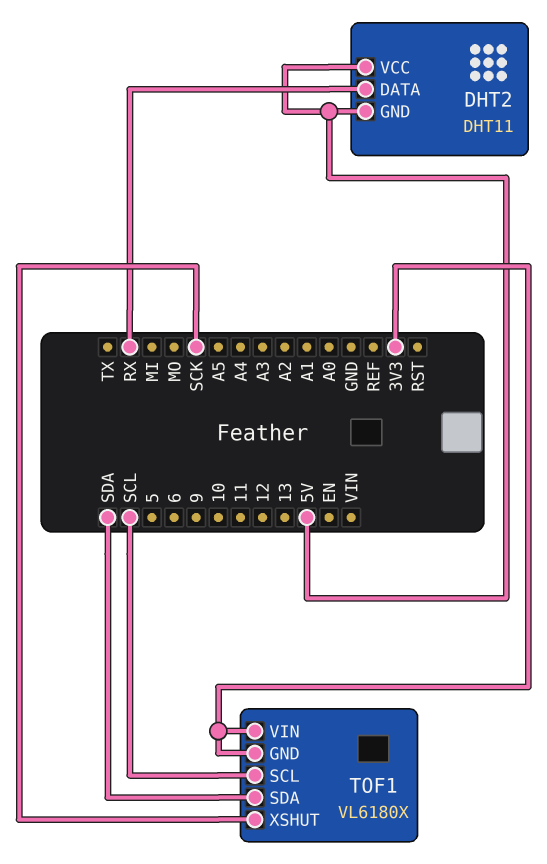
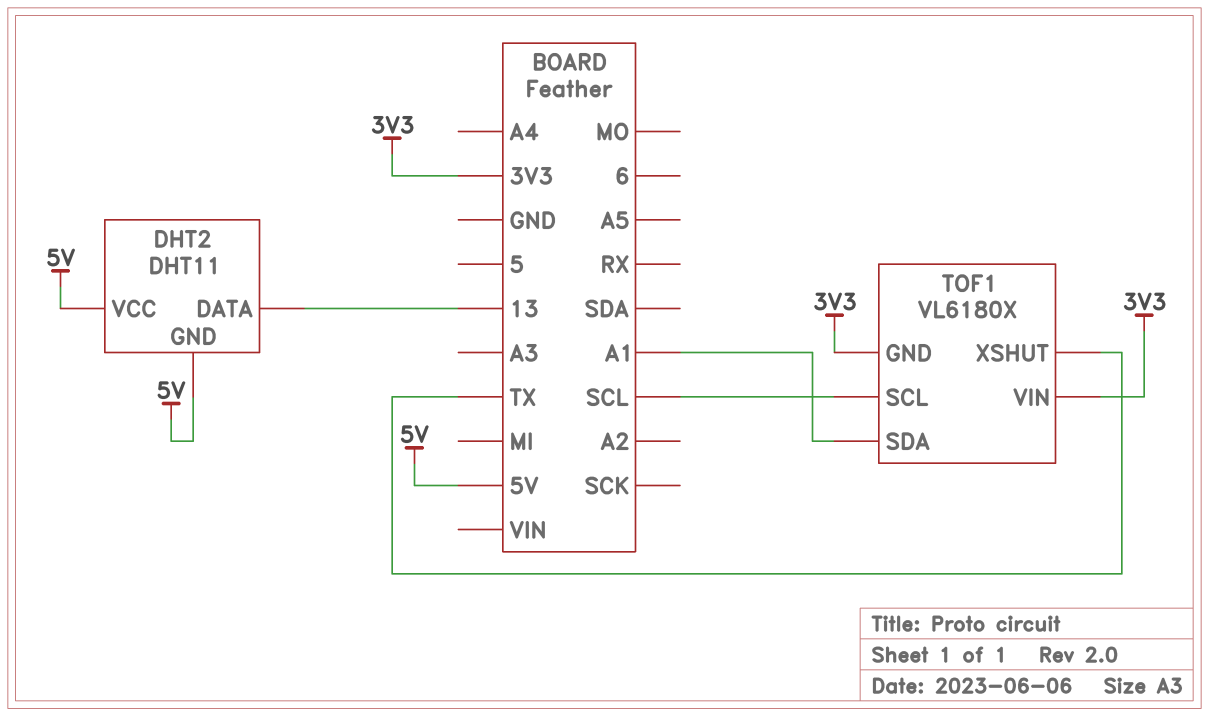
DHT2 pin DATA: RX -> 13
TOF1 pin SDA: SDA -> A1
TOF1 pin XSHUT: SCK -> TX

